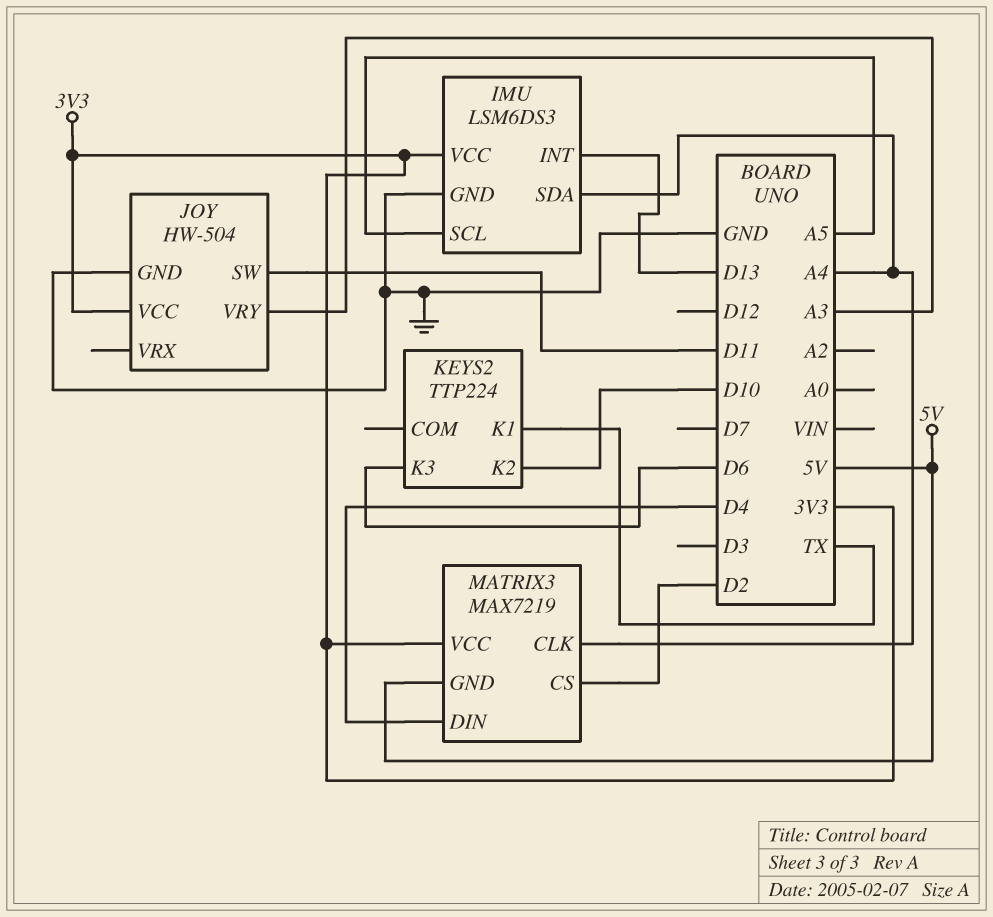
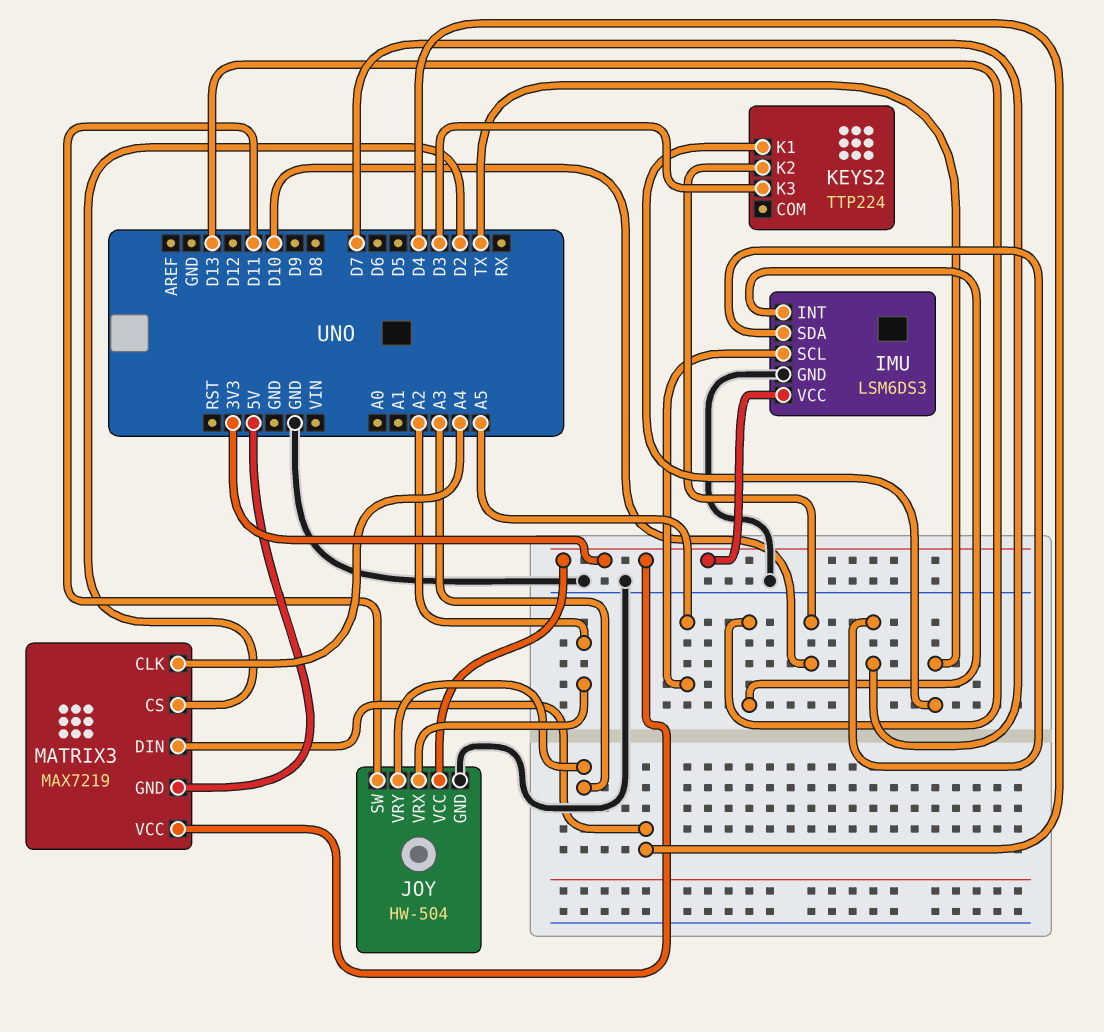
IMU pin SDA: A4 -> D7
JOY pin VRX: none -> A2
KEYS2 pin K3: D6 -> D3

